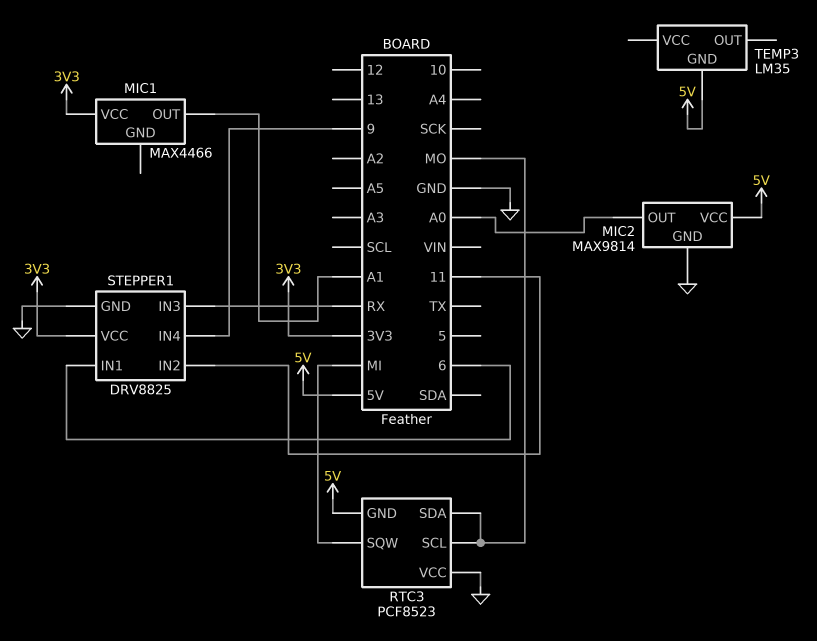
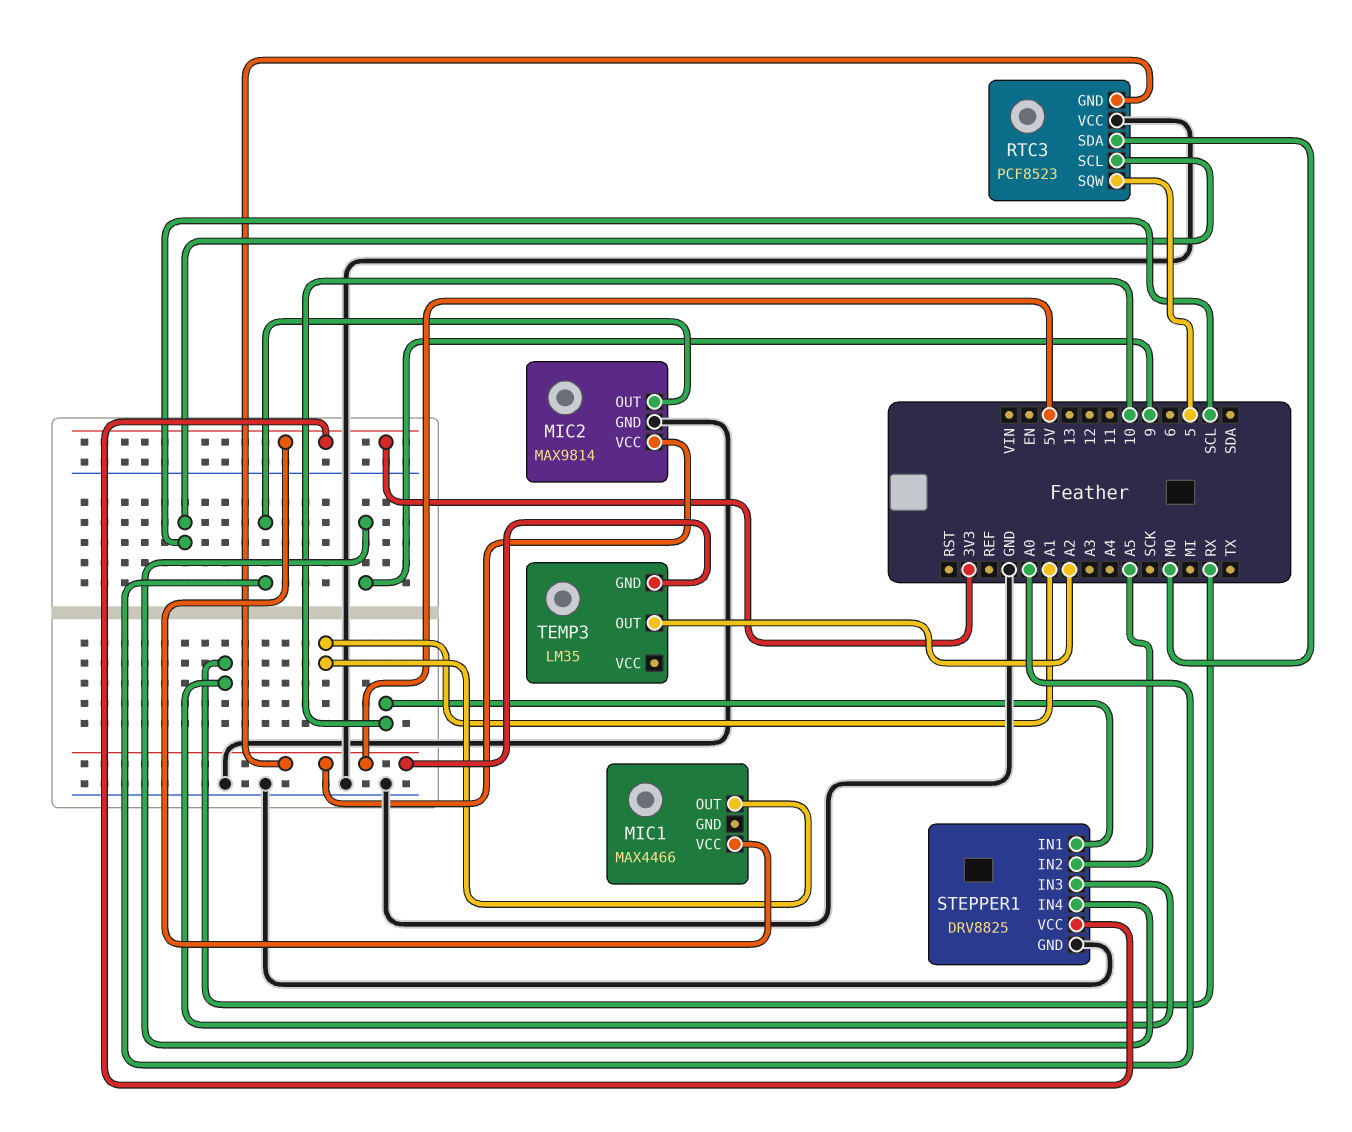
RTC3 pin SCL: MO -> SCL
RTC3 pin SQW: MI -> 5
STEPPER1 pin IN1: 6 -> 10
STEPPER1 pin IN2: 11 -> A5
TEMP3 pin OUT: none -> A2

